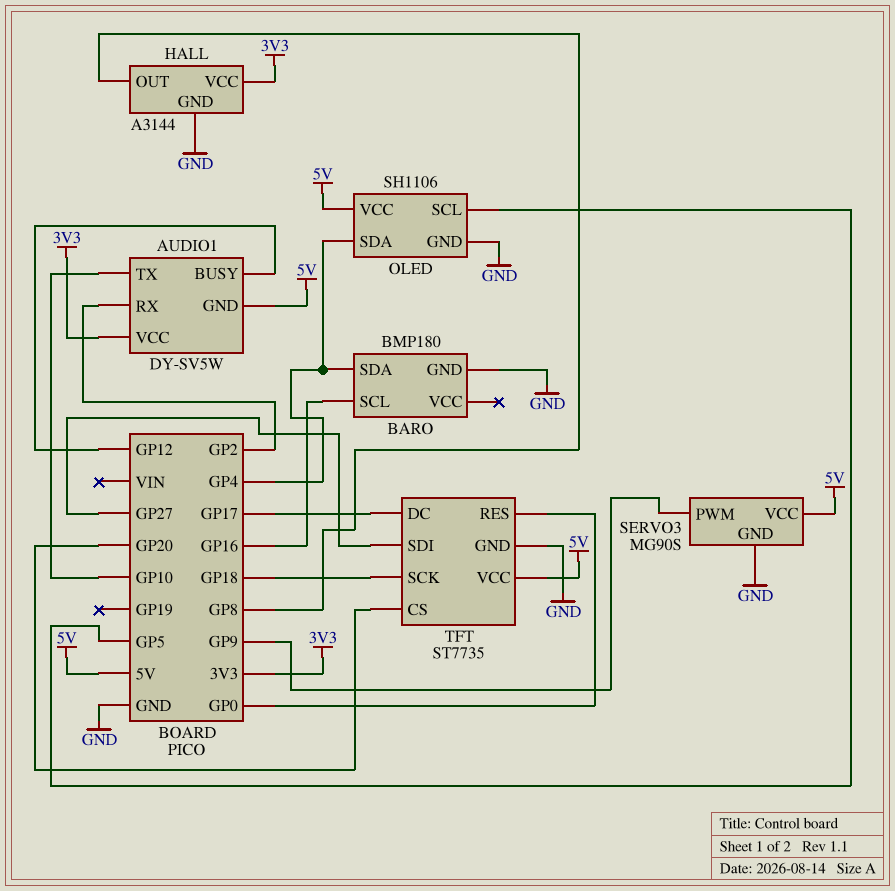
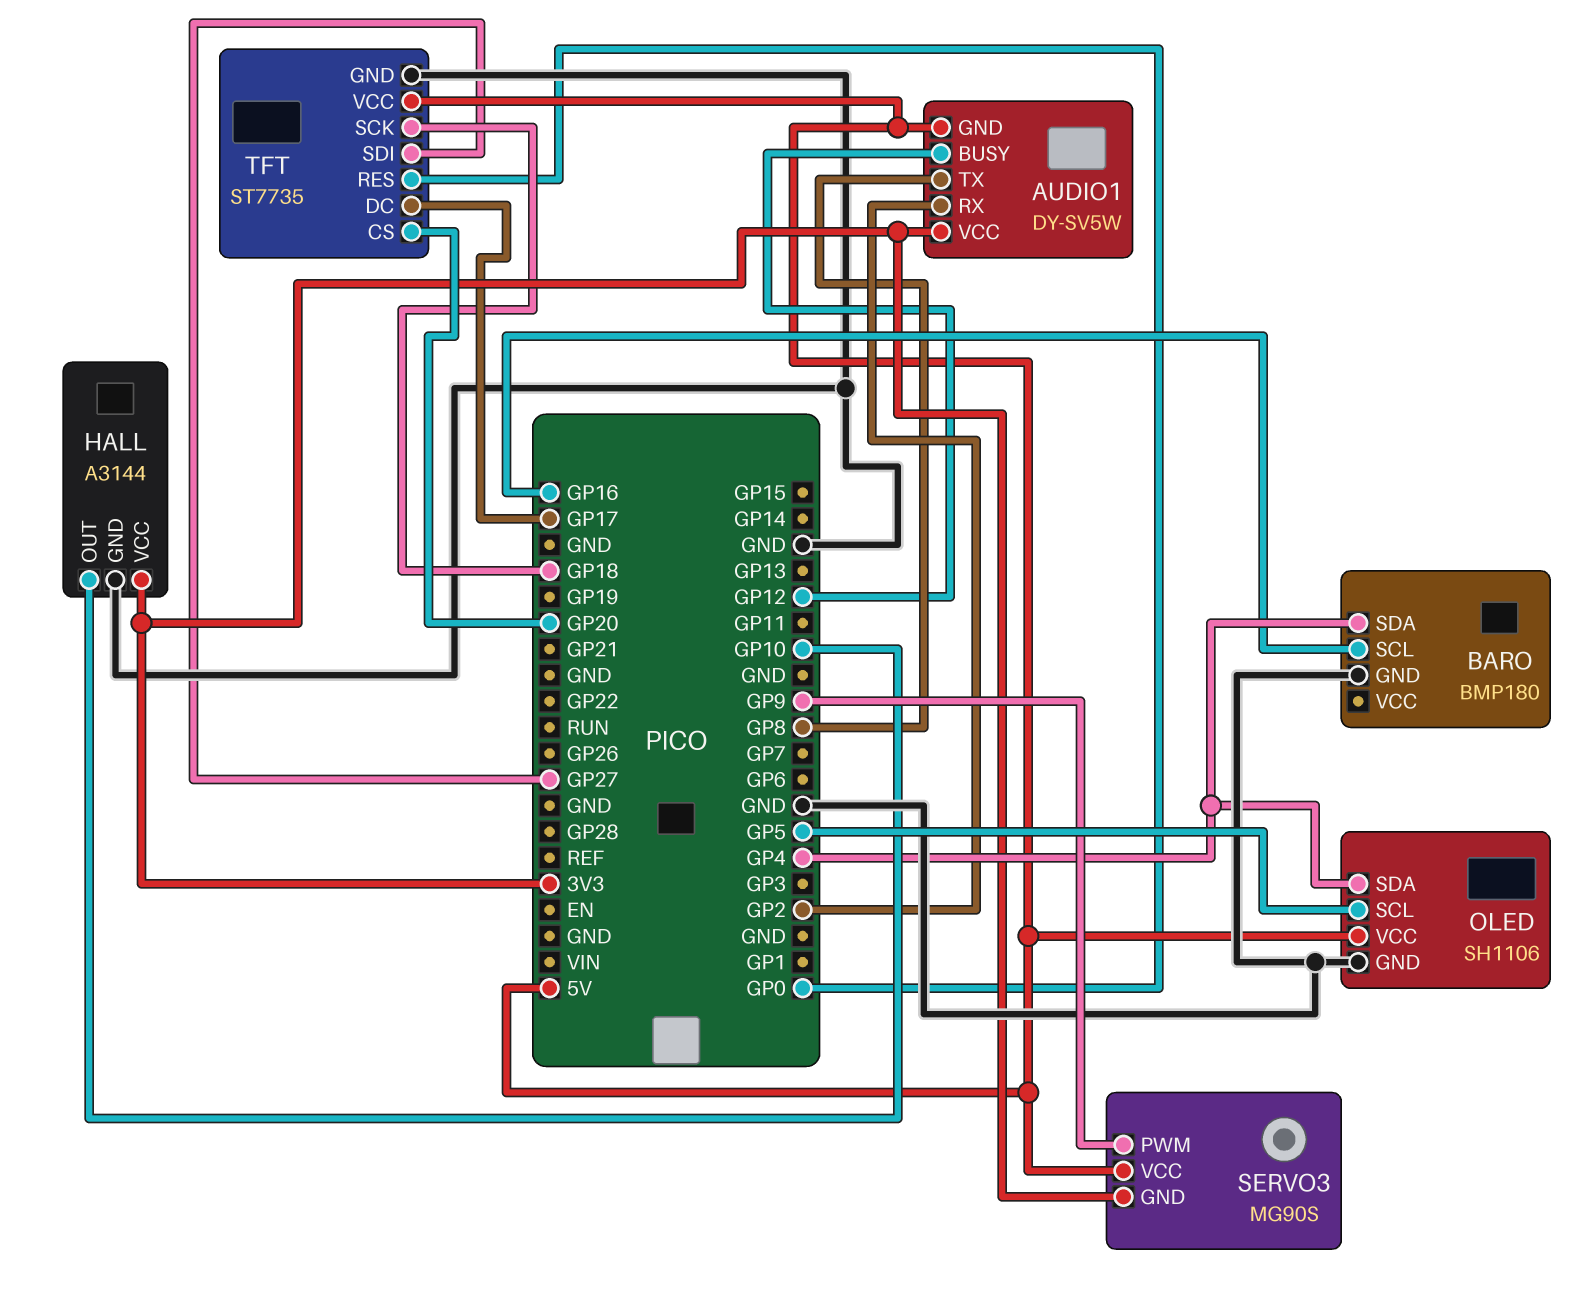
AUDIO1 pin TX: GP10 -> GP8
HALL pin OUT: GP8 -> GP10
SERVO3 pin GND: GND -> 3V3

